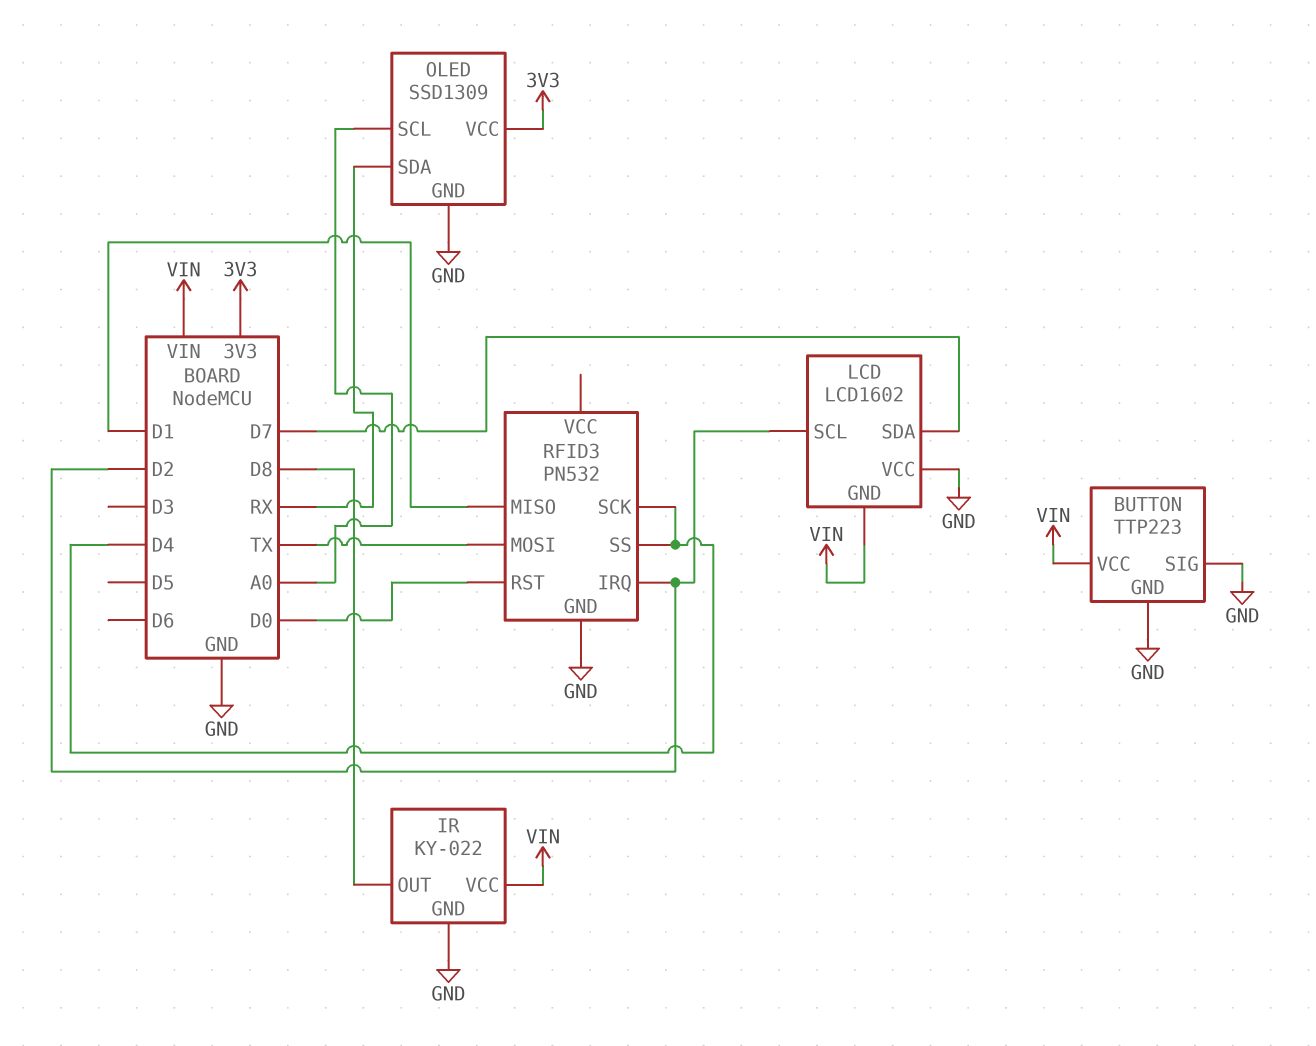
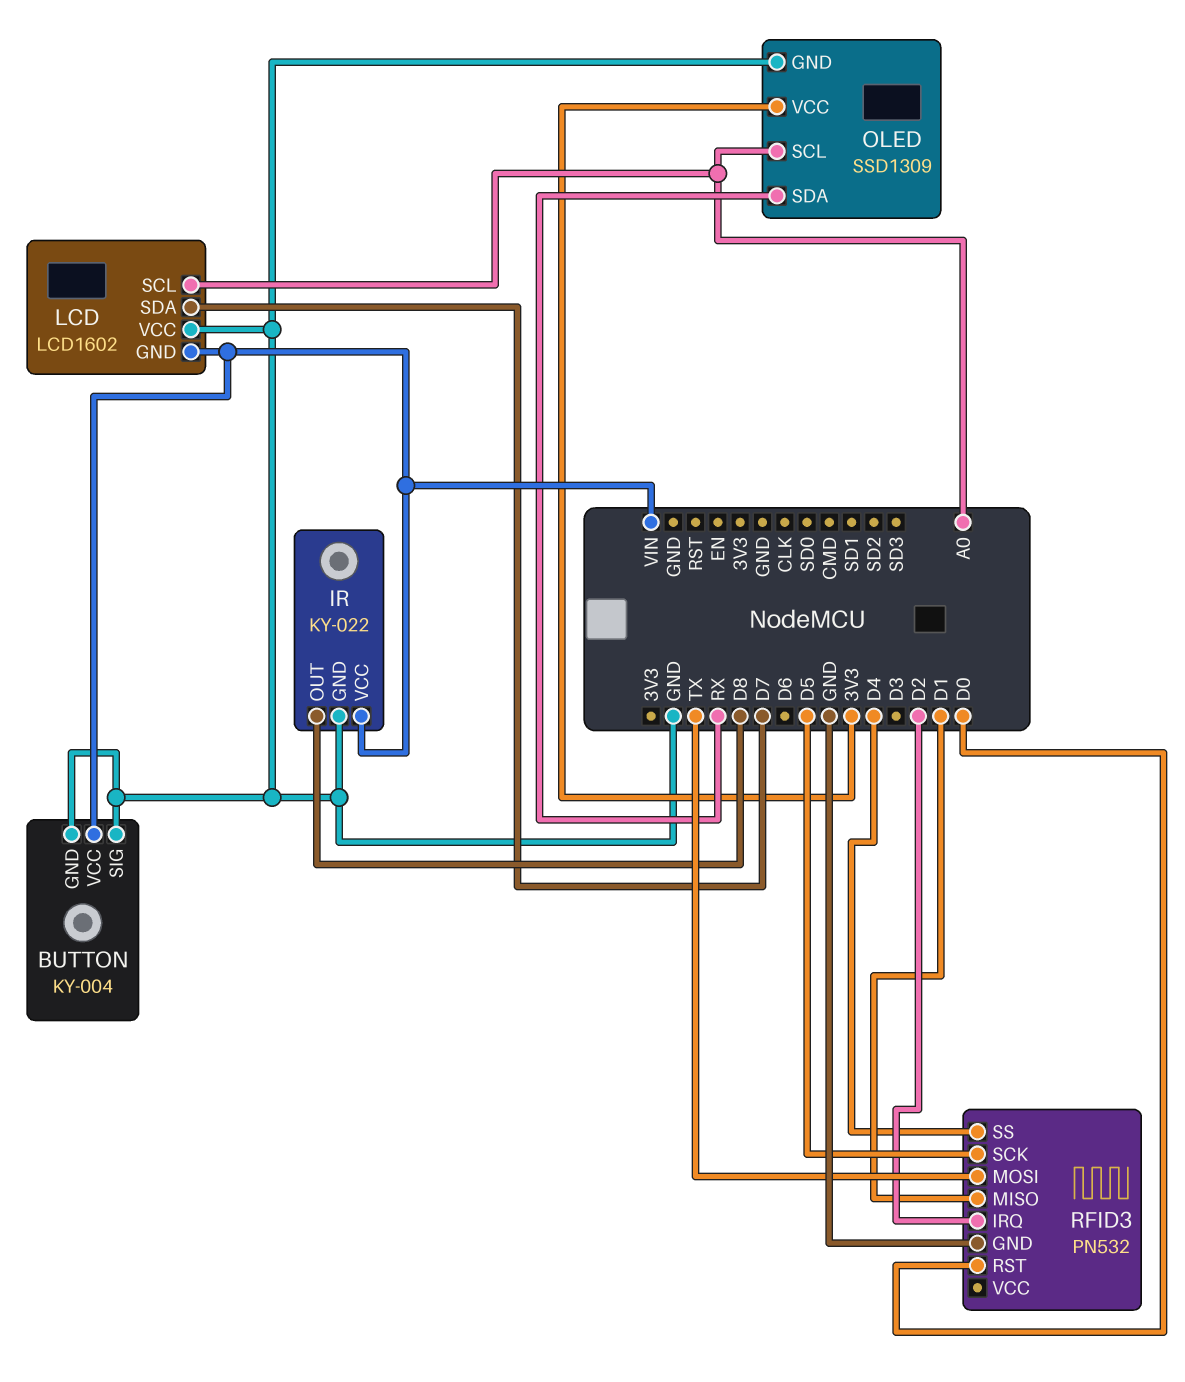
BUTTON: TTP223 -> KY-004
LCD pin SCL: D2 -> A0
RFID3 pin SCK: D4 -> D5

